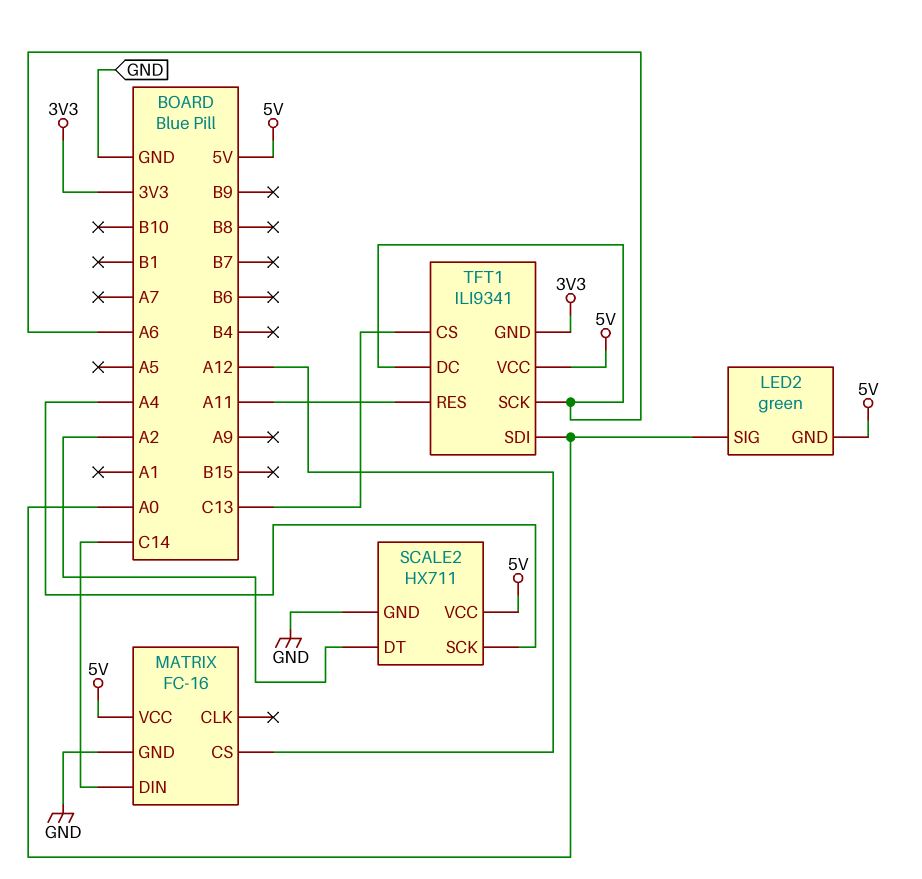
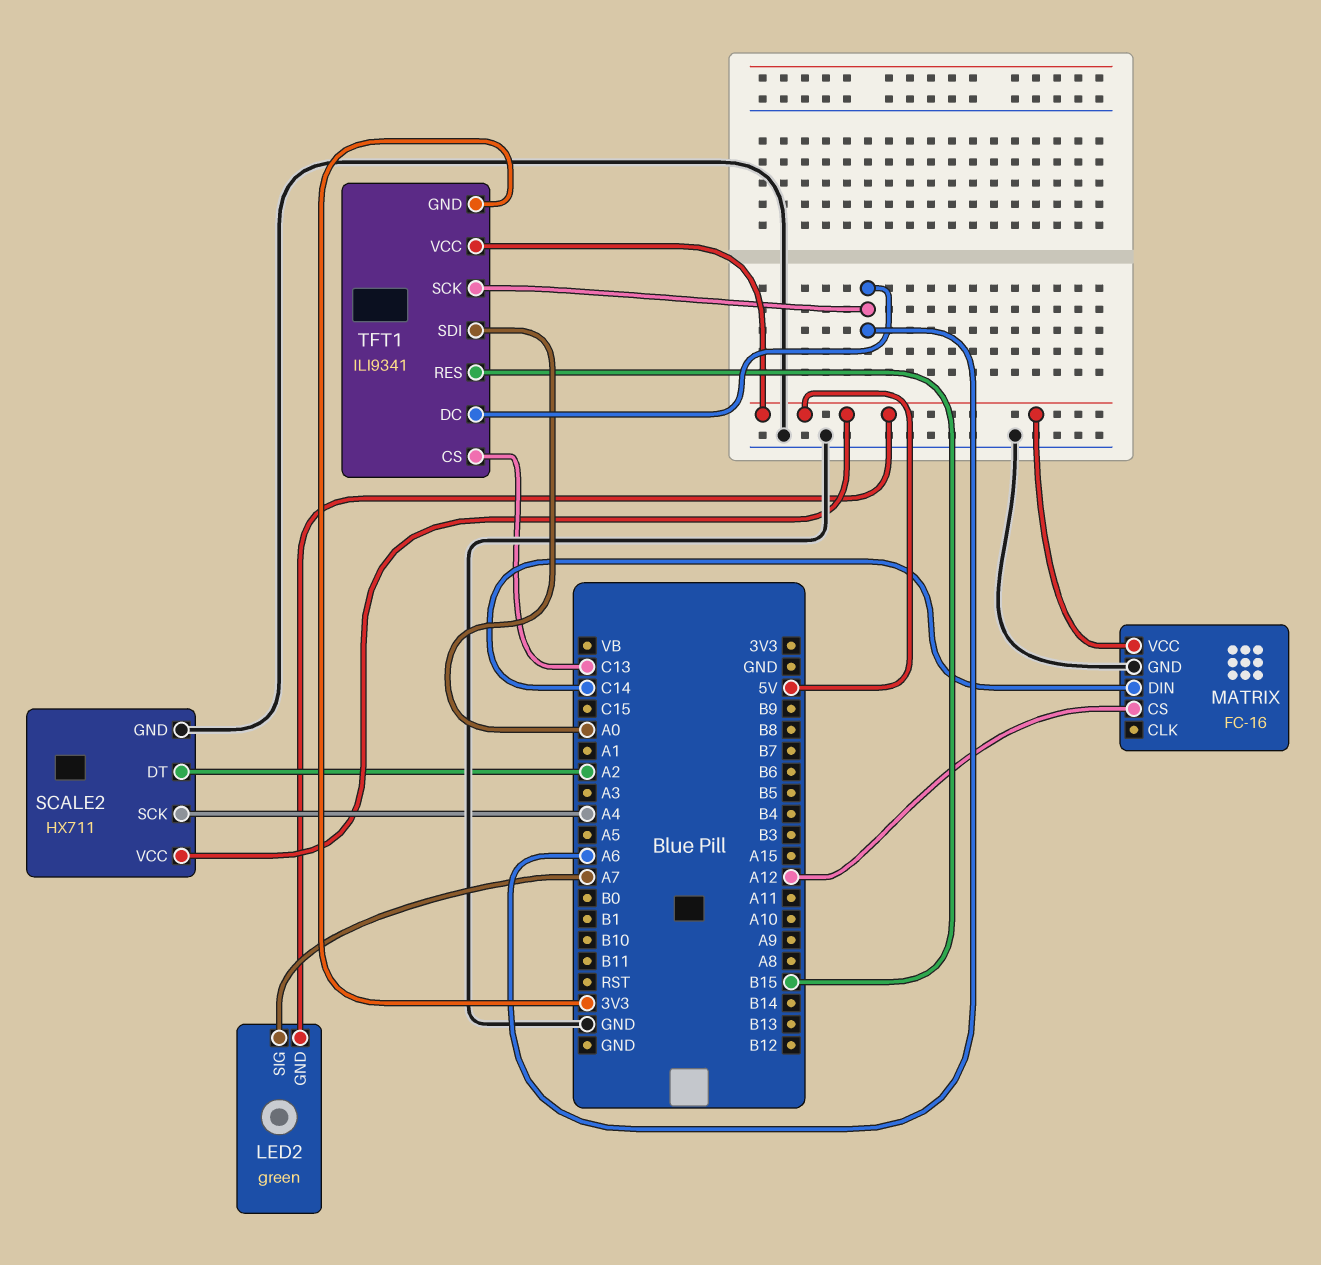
LED2 pin SIG: A0 -> A7
TFT1 pin RES: A11 -> B15

